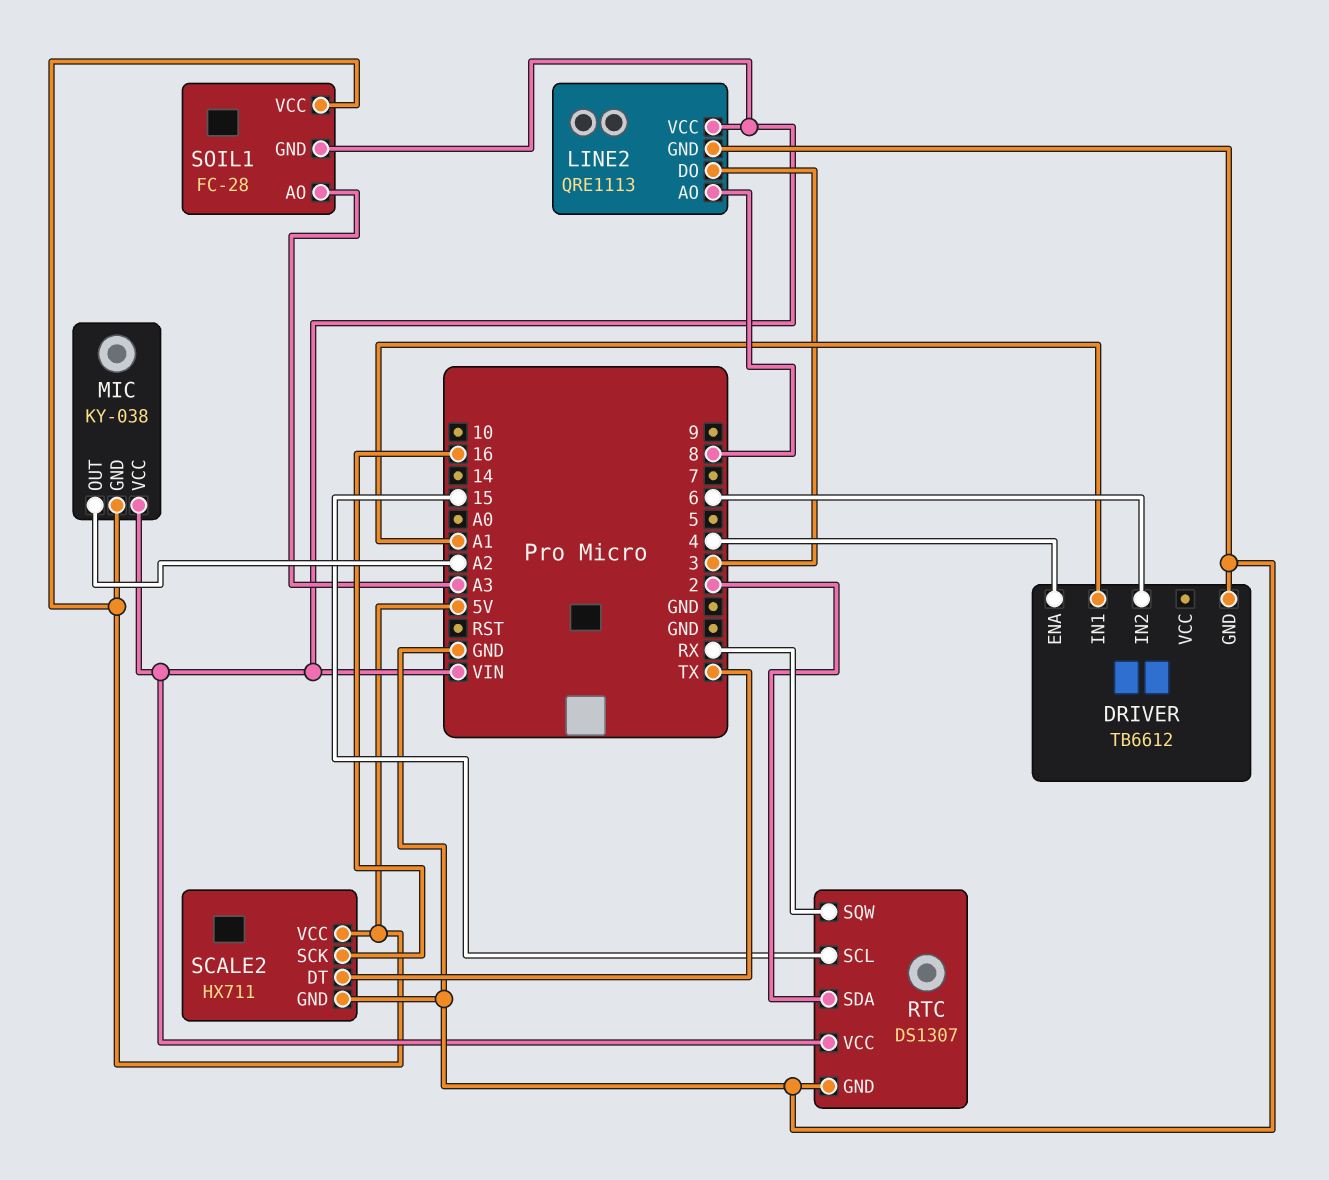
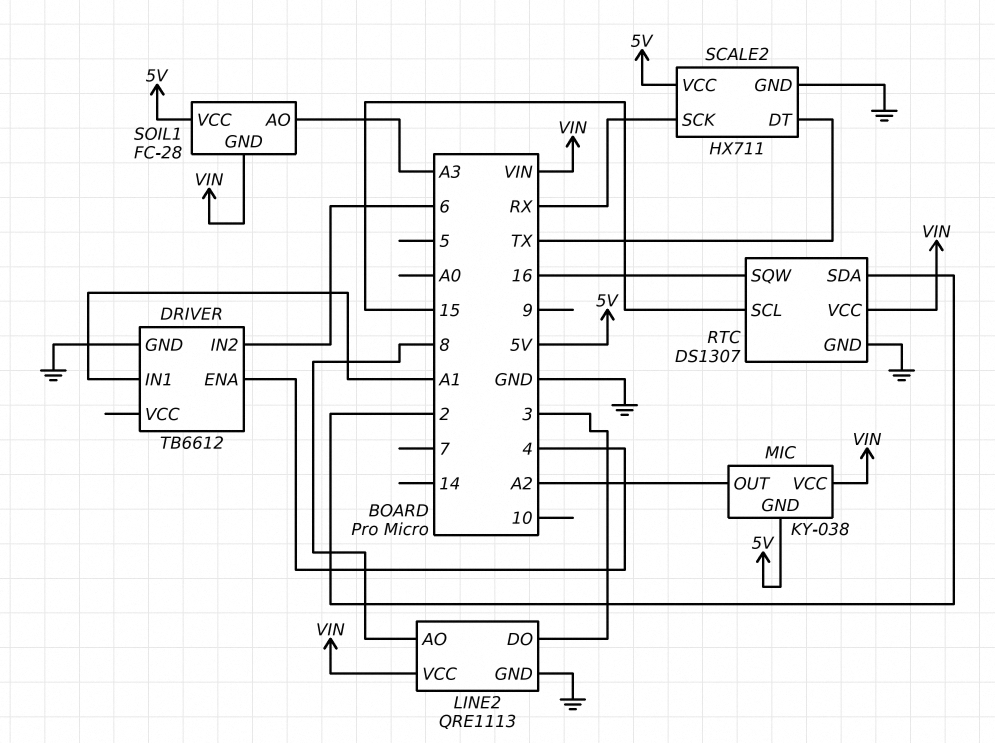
RTC pin SQW: RX -> 16
SCALE2 pin SCK: 16 -> RX

